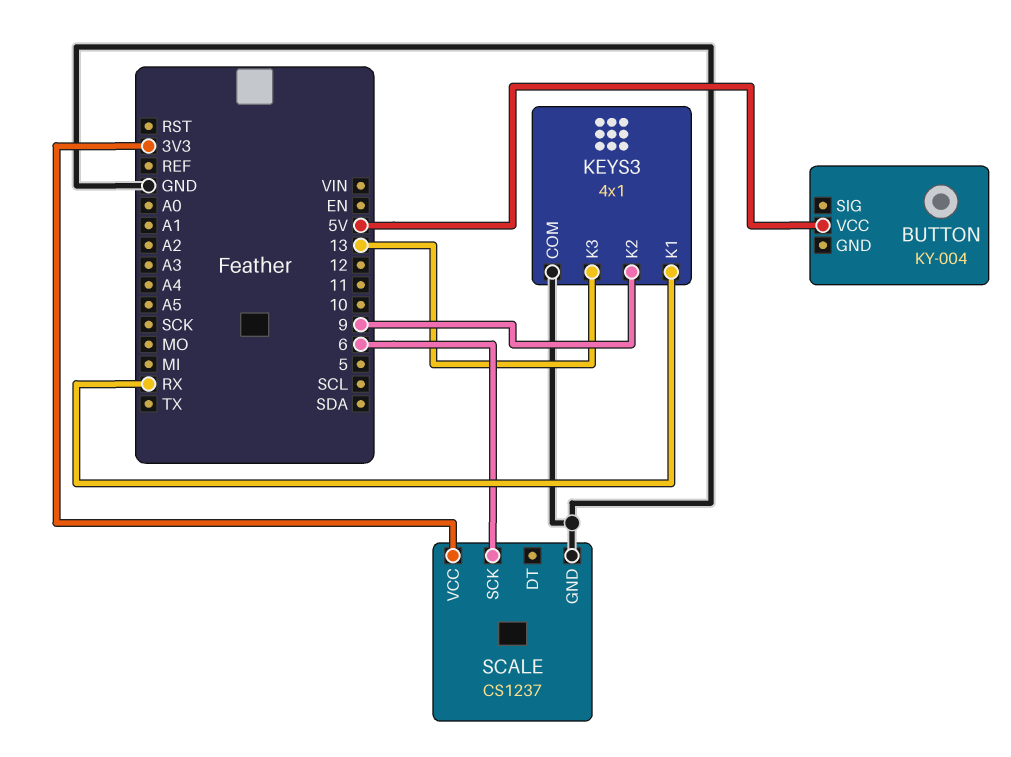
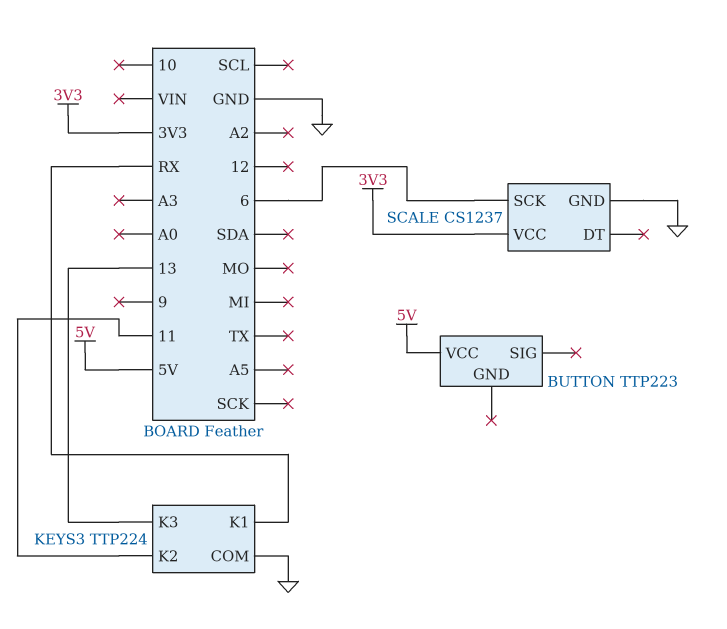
BUTTON: KY-004 -> TTP223
KEYS3: 4x1 -> TTP224
KEYS3 pin K2: 9 -> 11

